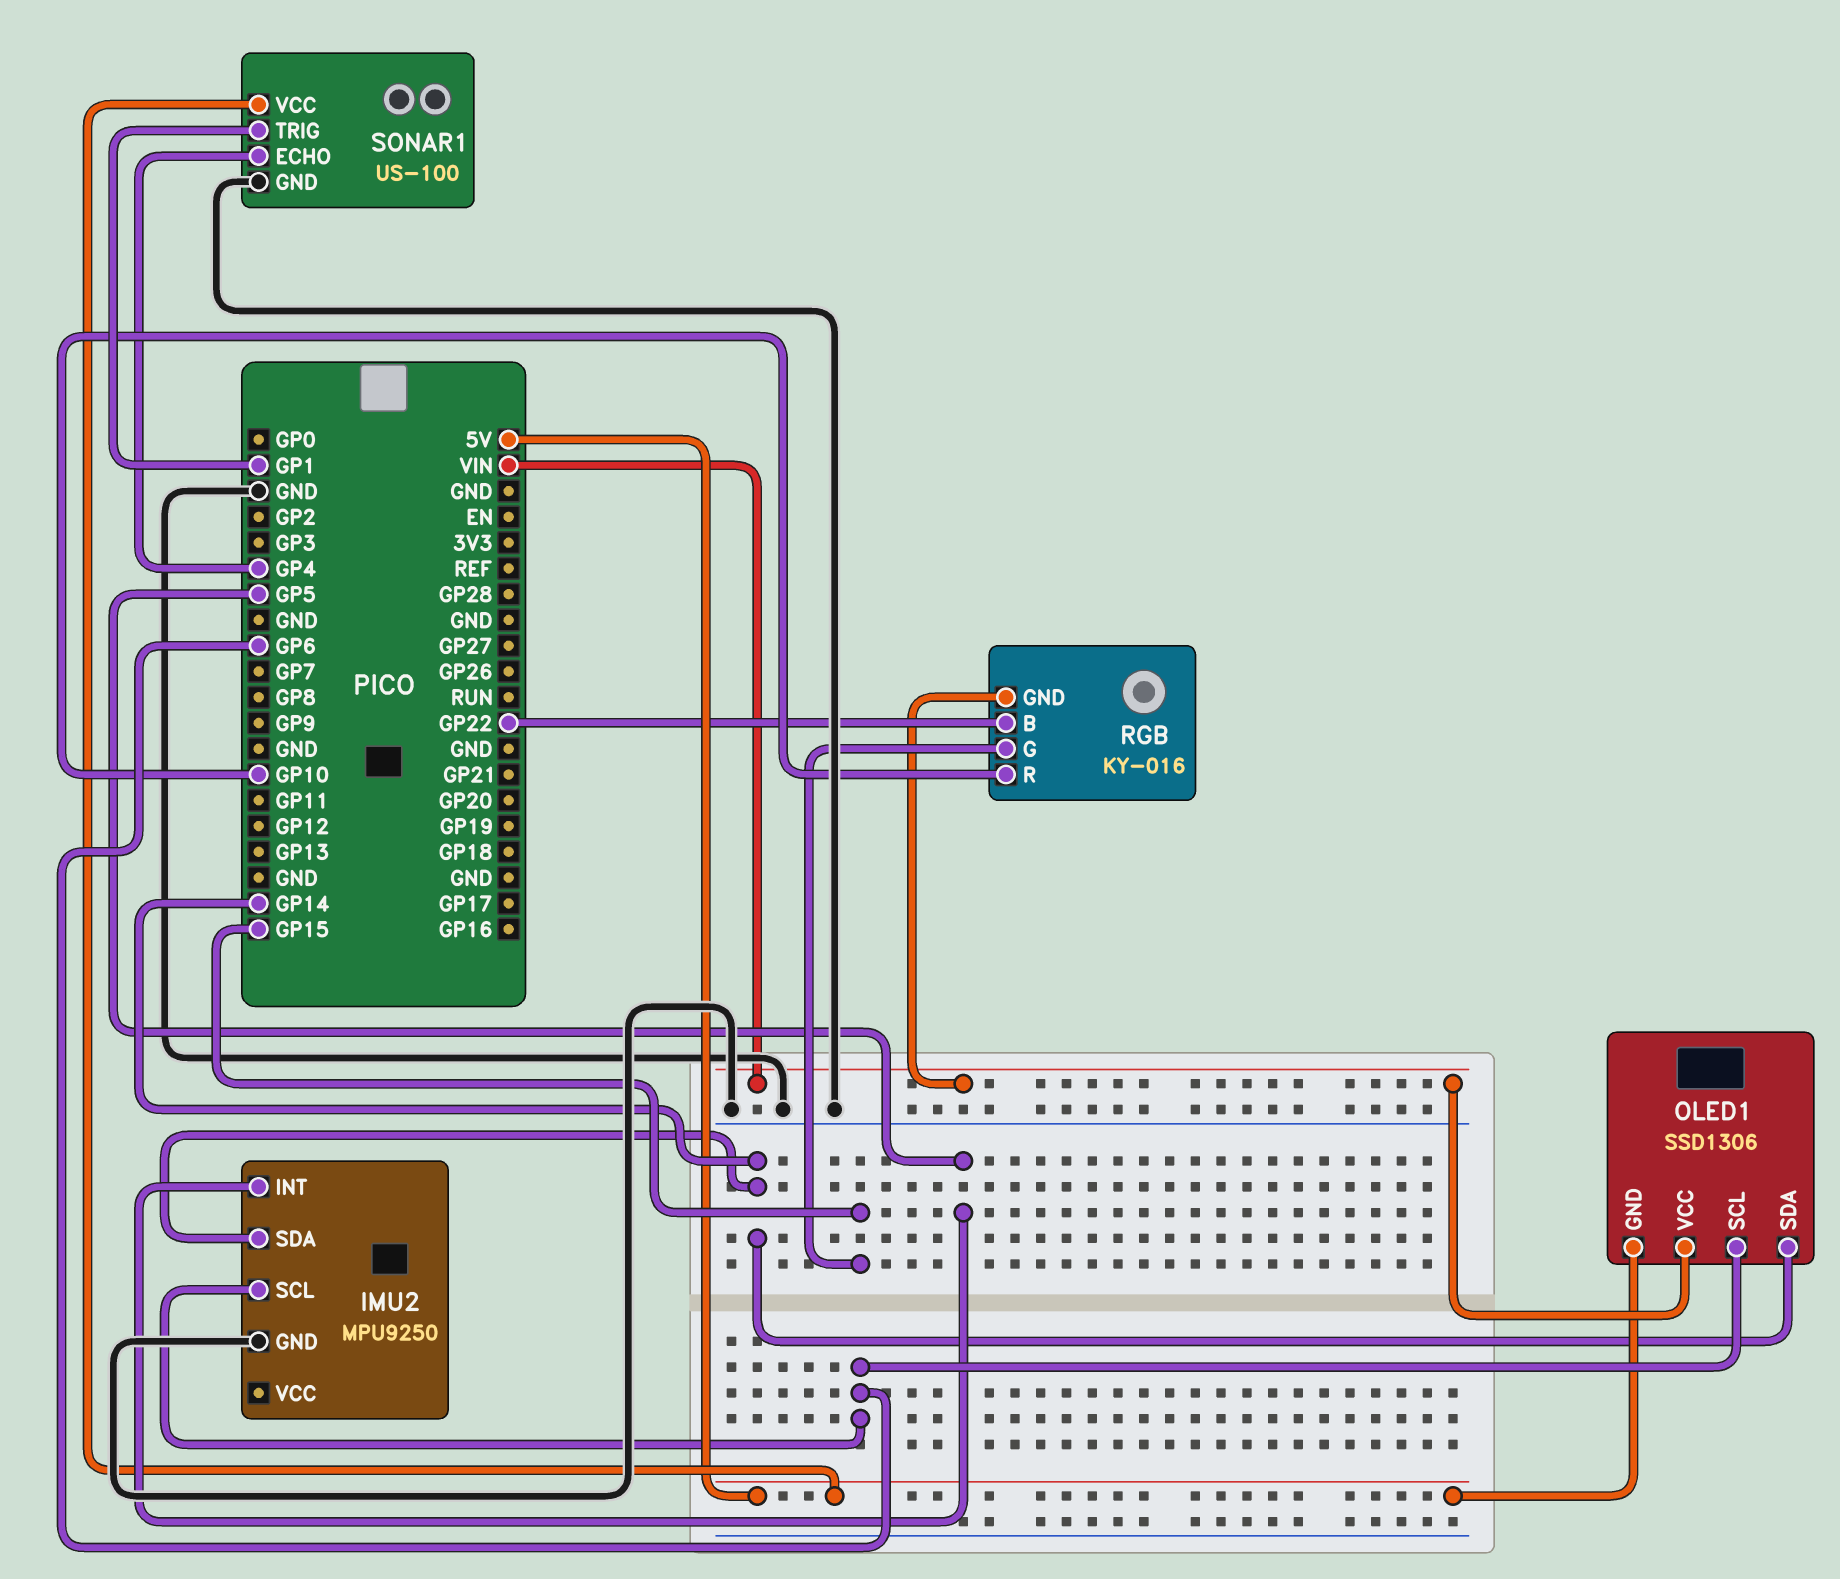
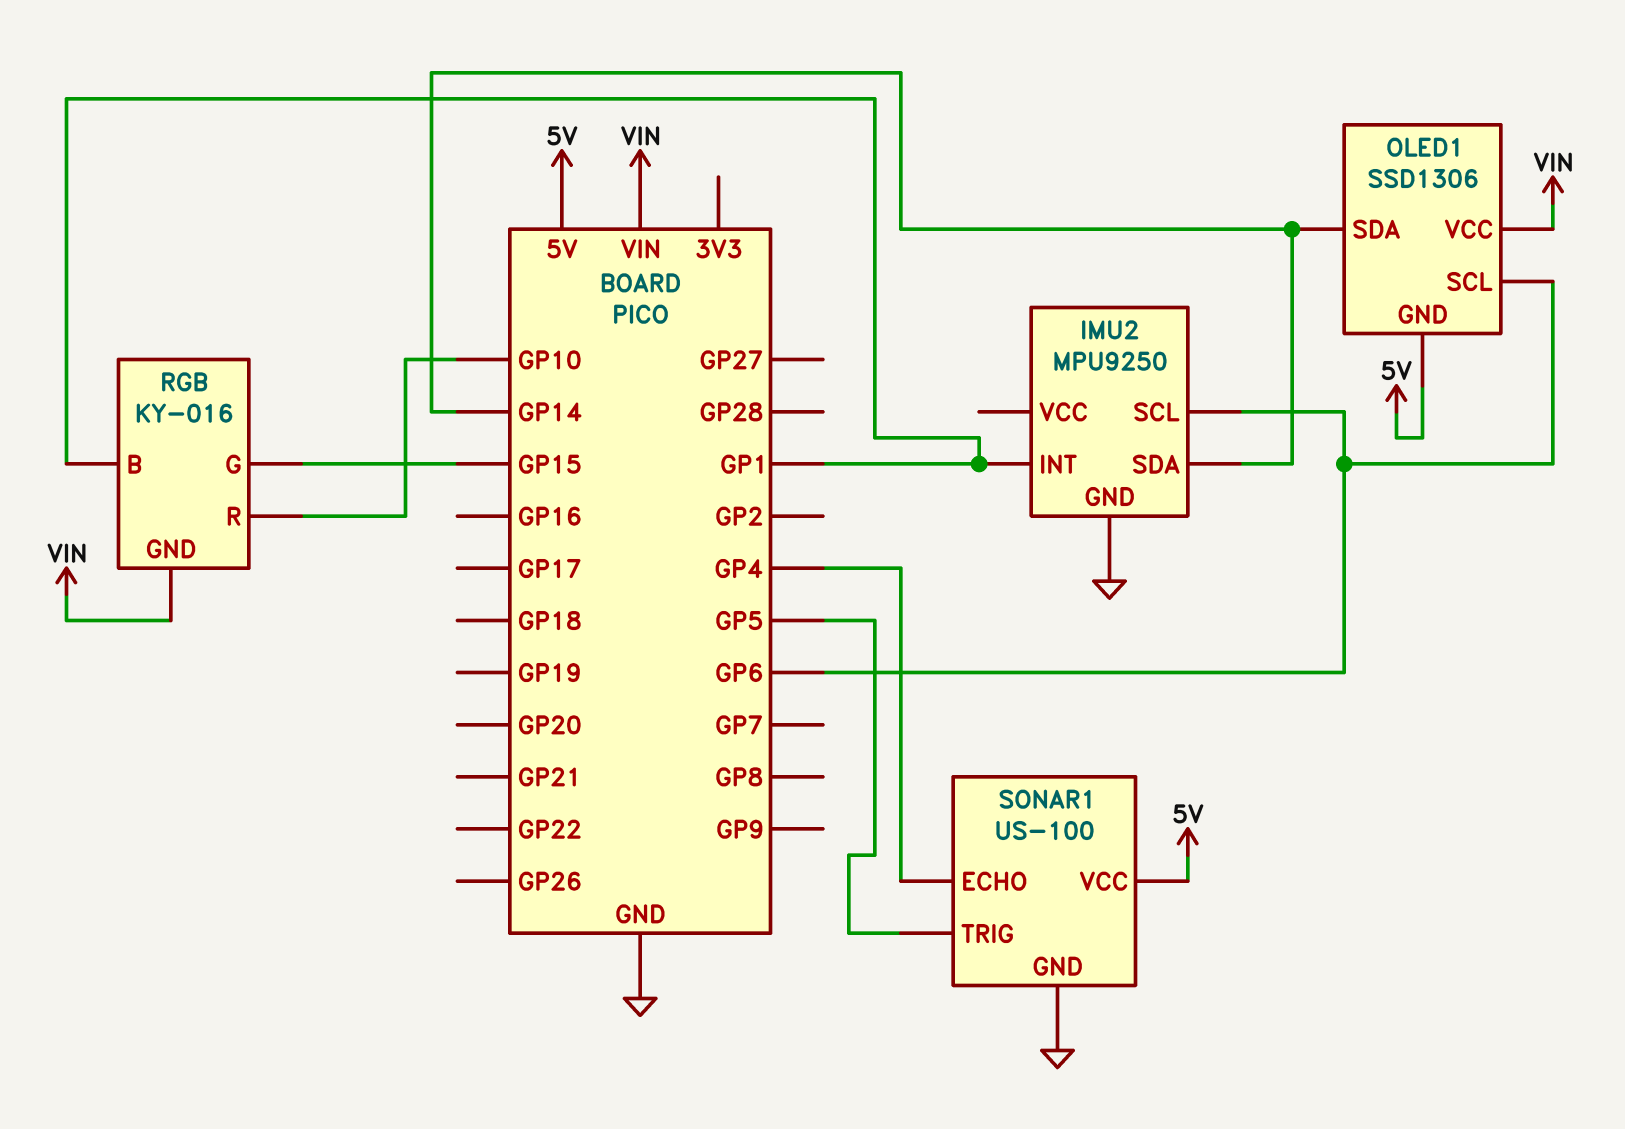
IMU2 pin INT: GP5 -> GP1
RGB pin B: GP22 -> GP1
SONAR1 pin TRIG: GP1 -> GP5

